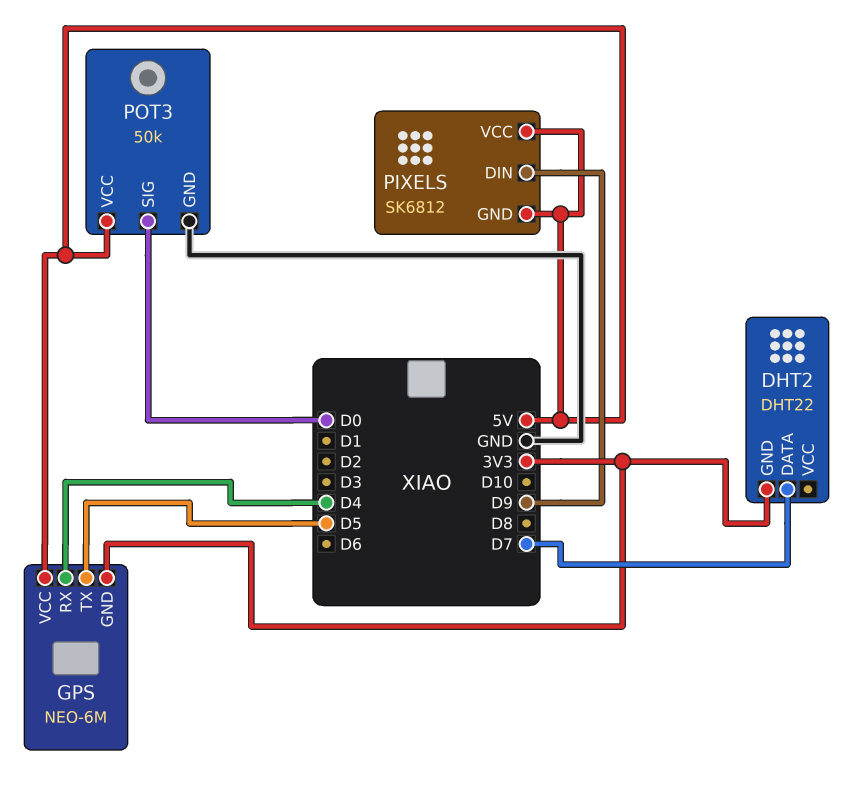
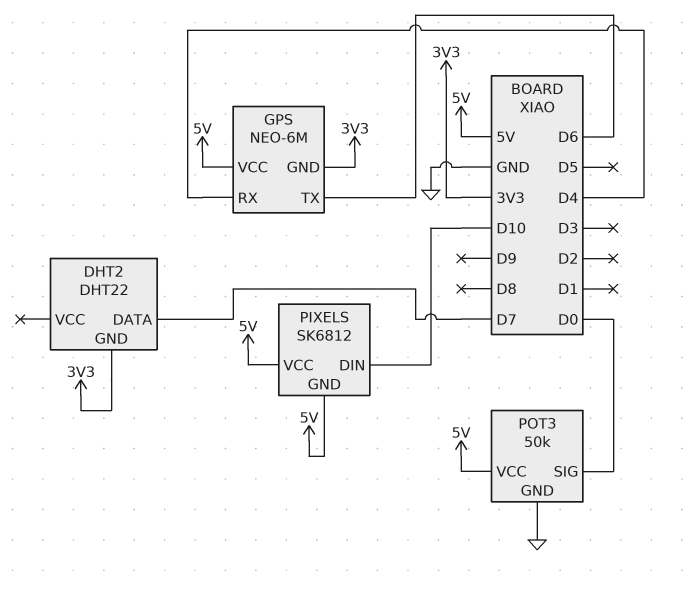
GPS pin TX: D5 -> D6
PIXELS pin DIN: D9 -> D10

